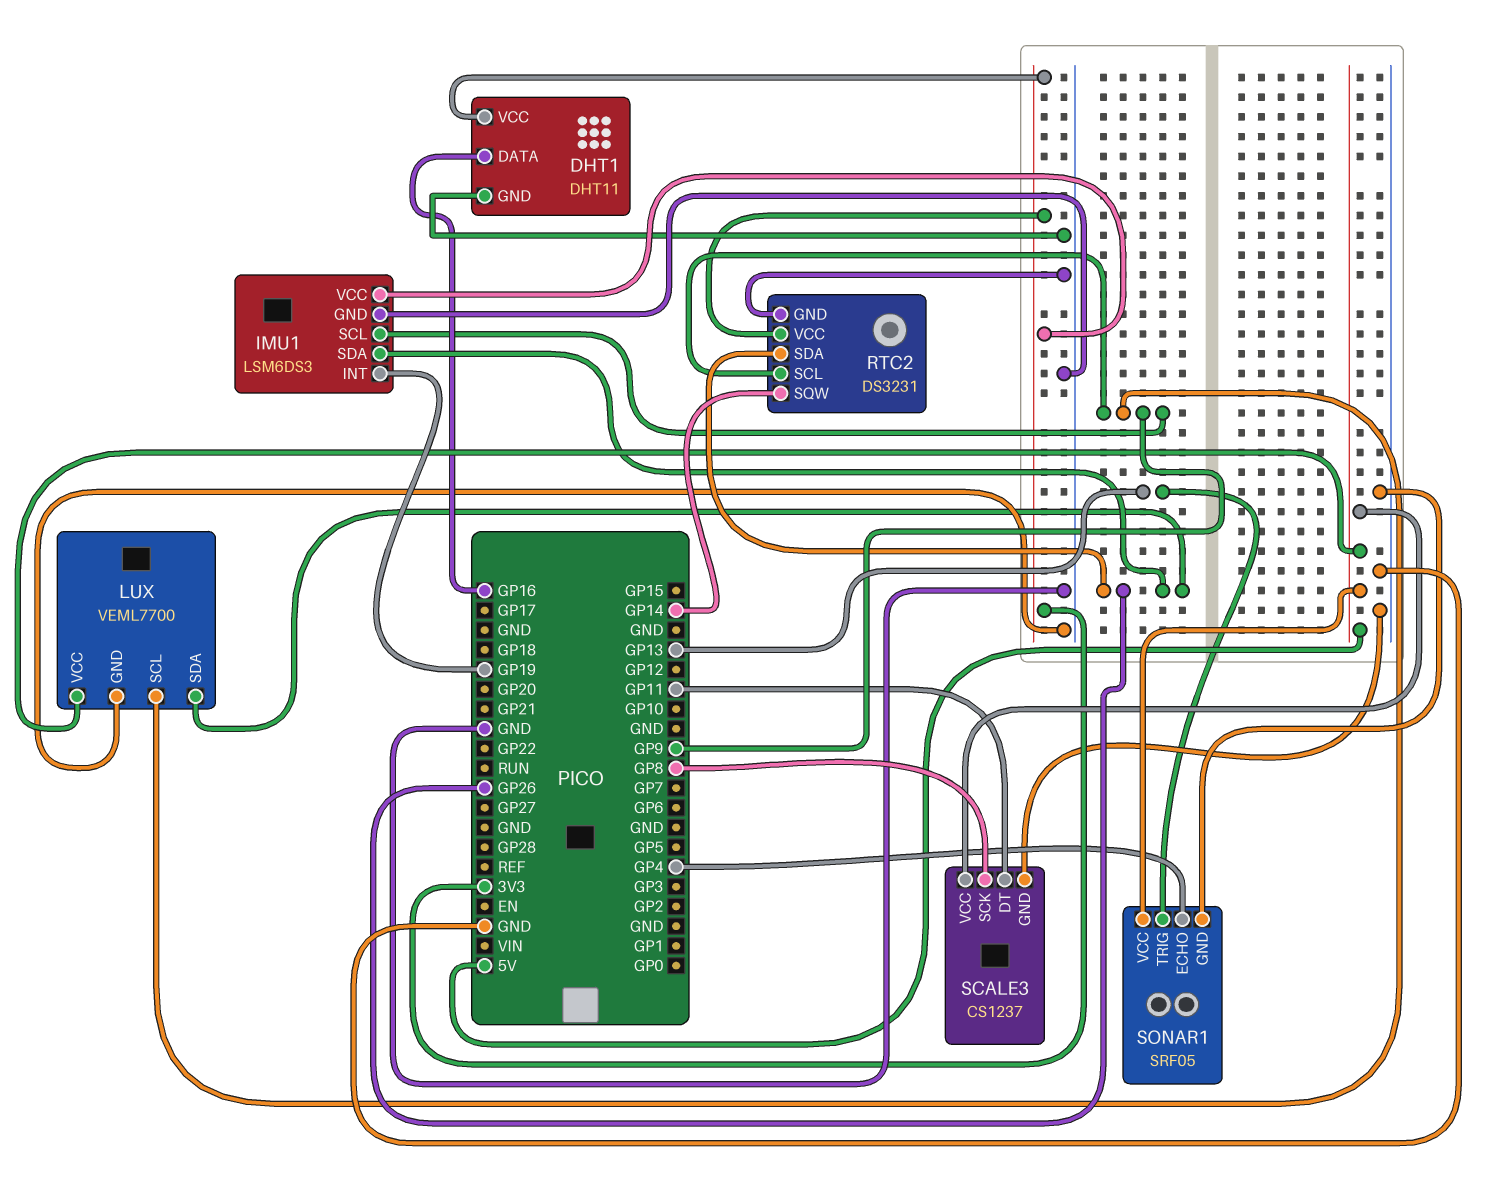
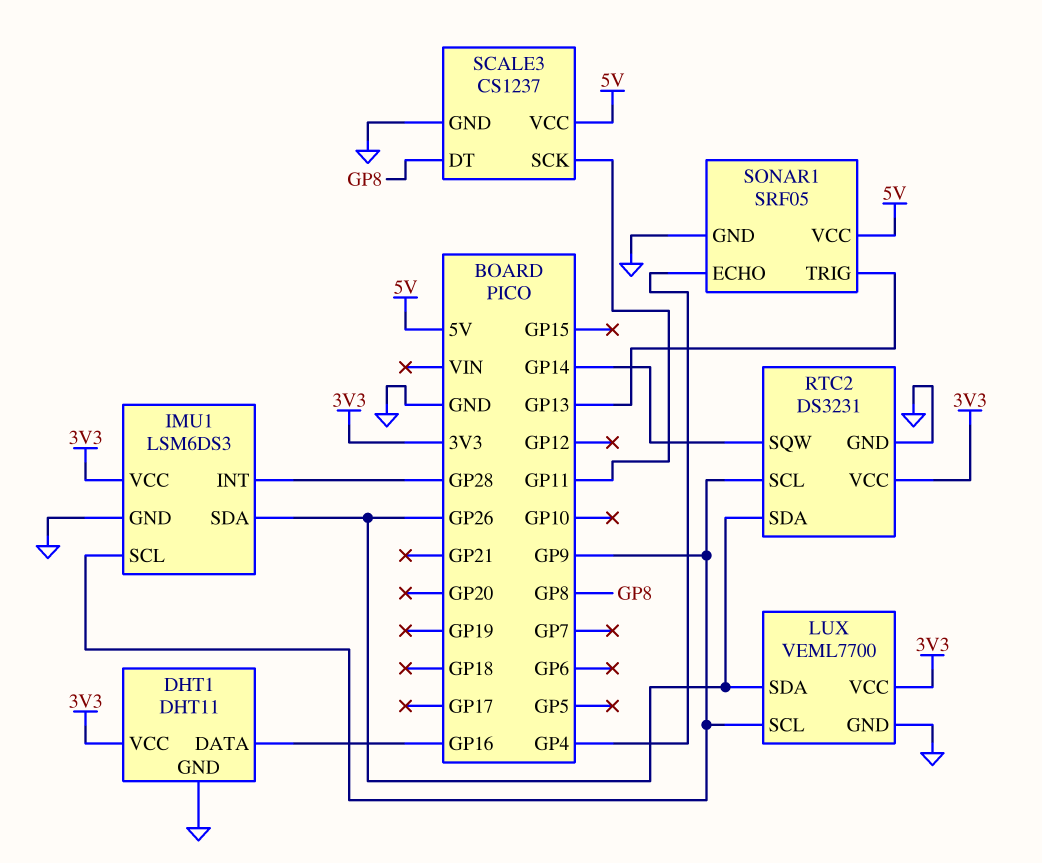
IMU1 pin INT: GP19 -> GP28
LUX pin VCC: 5V -> 3V3
SCALE3 pin DT: GP11 -> GP8
SCALE3 pin SCK: GP8 -> GP11

